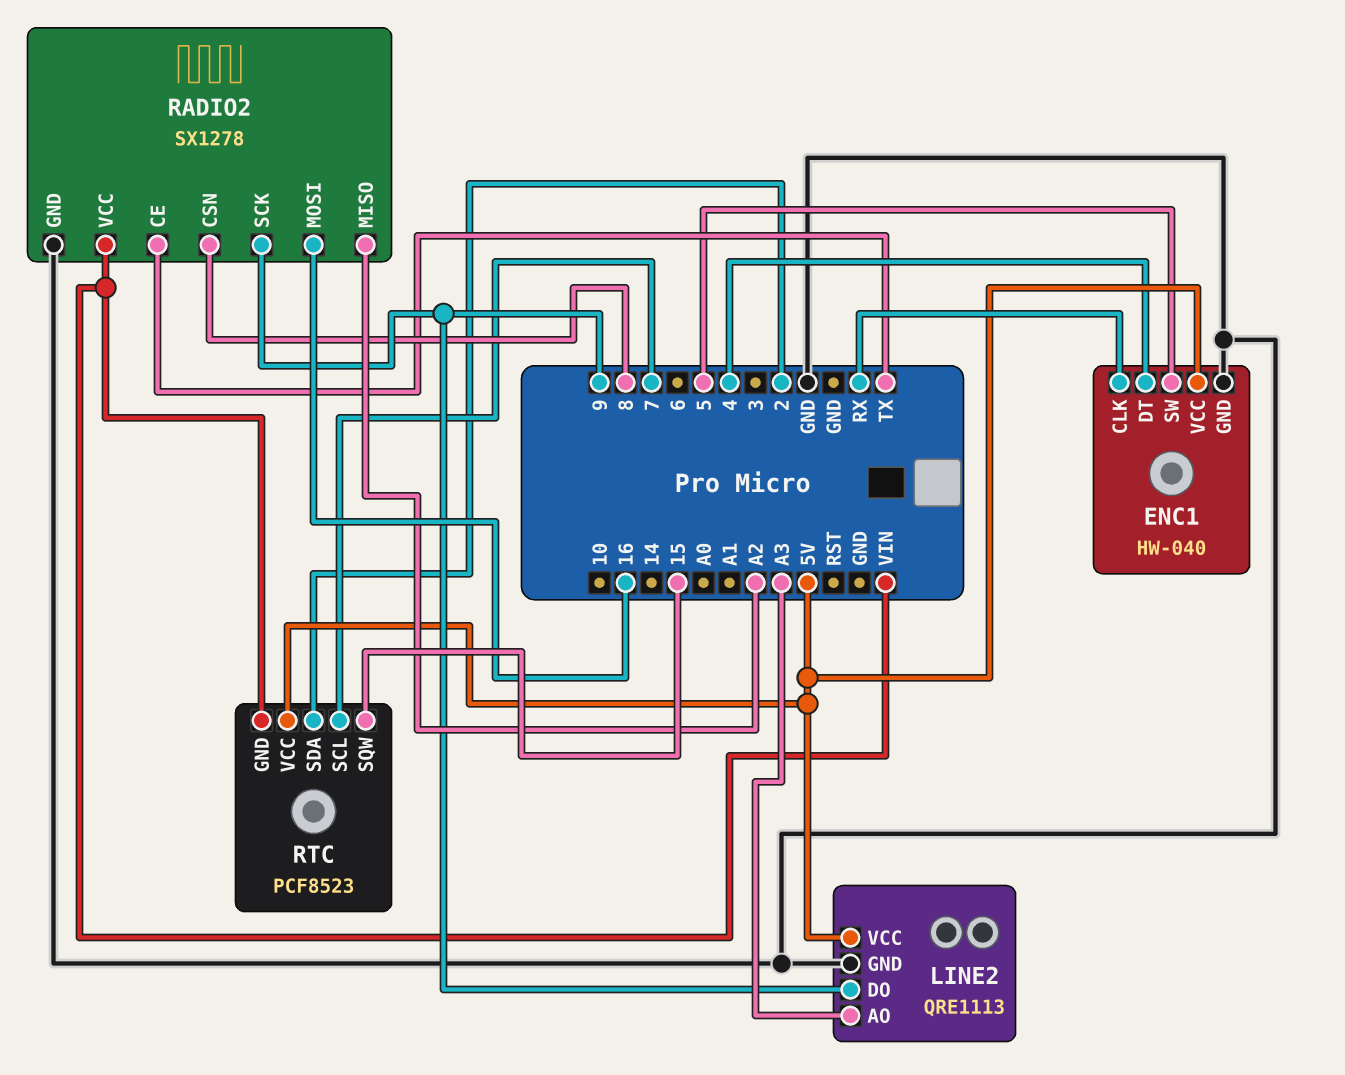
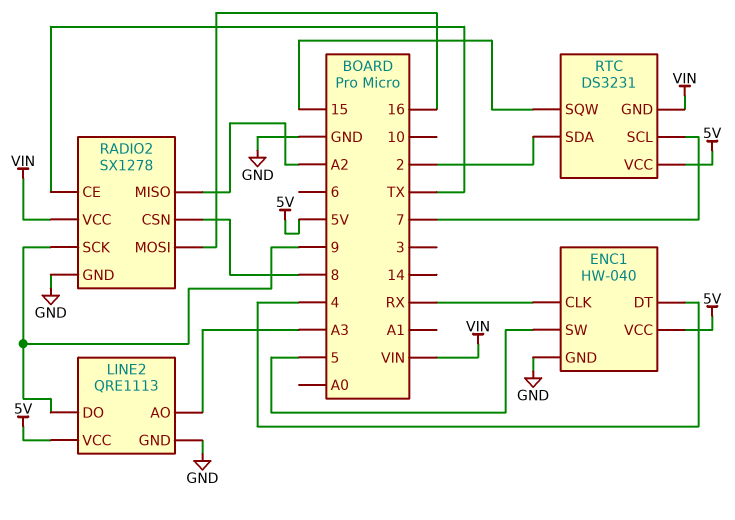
RTC: PCF8523 -> DS3231

